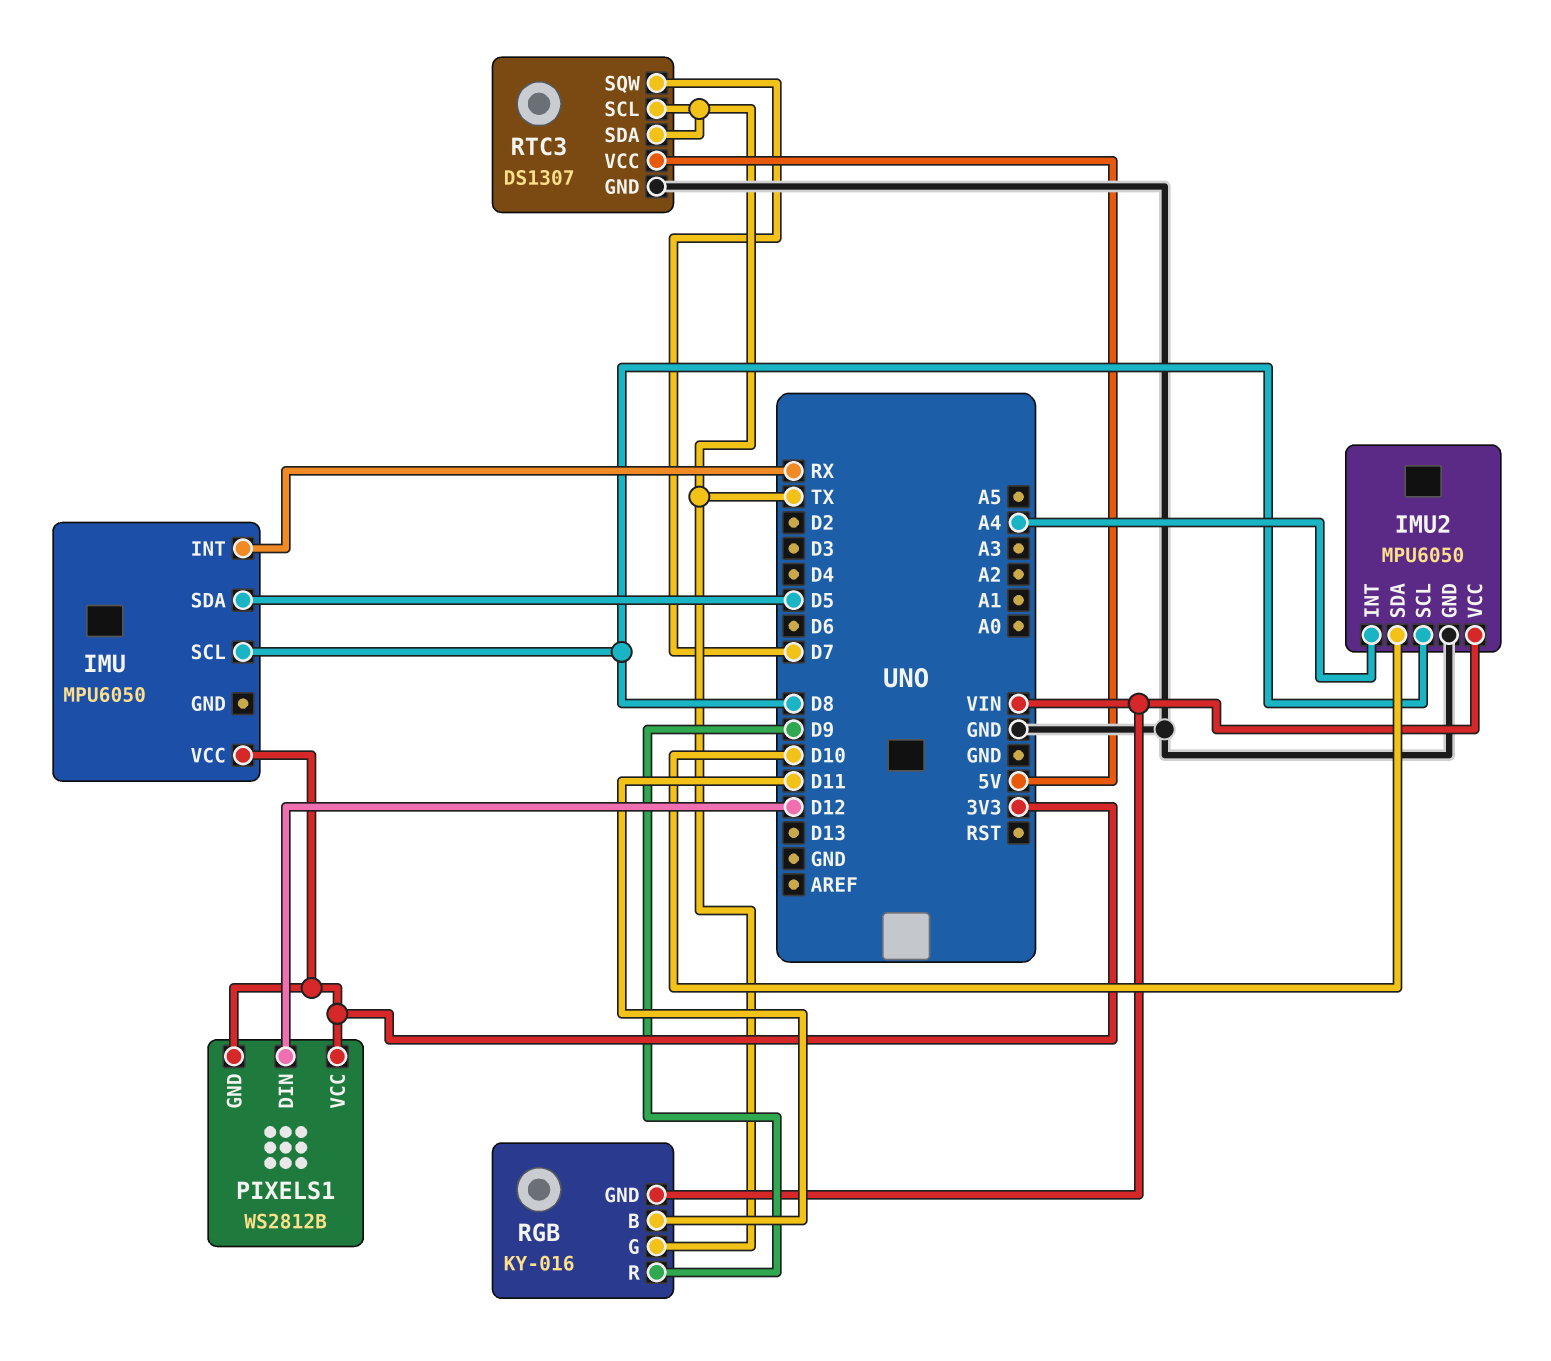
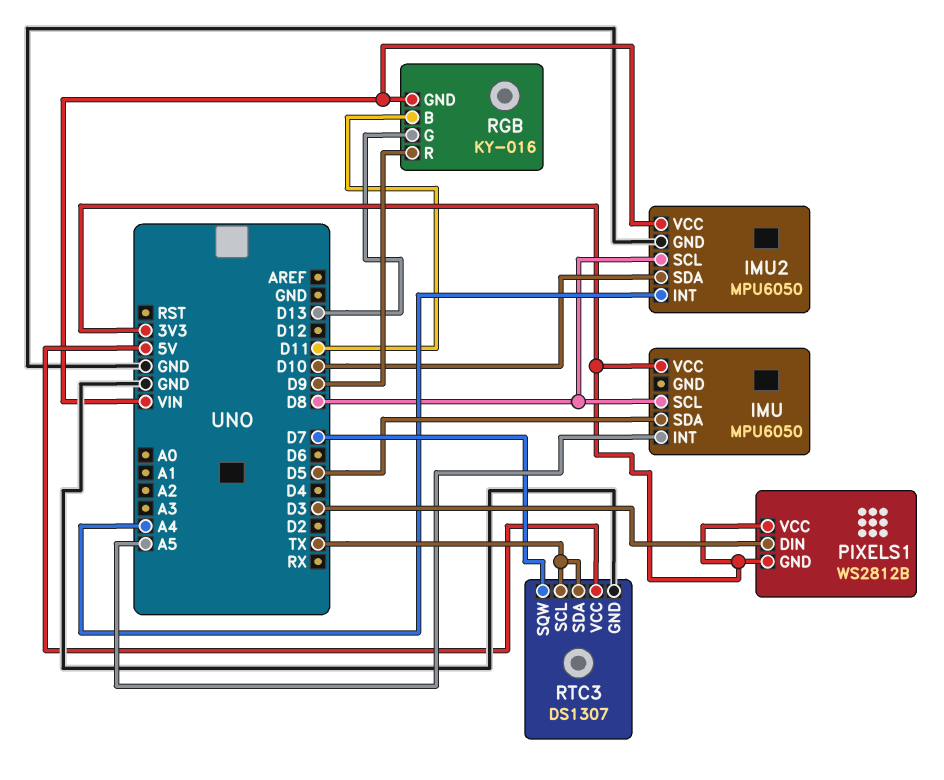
IMU pin INT: RX -> A5
PIXELS1 pin DIN: D12 -> D3
RGB pin G: TX -> D13

